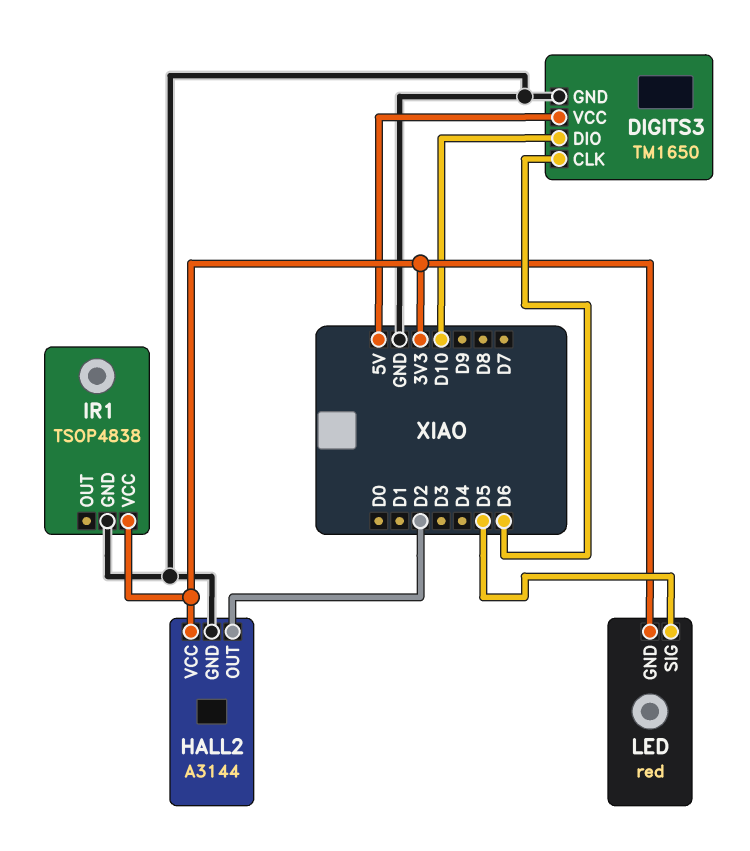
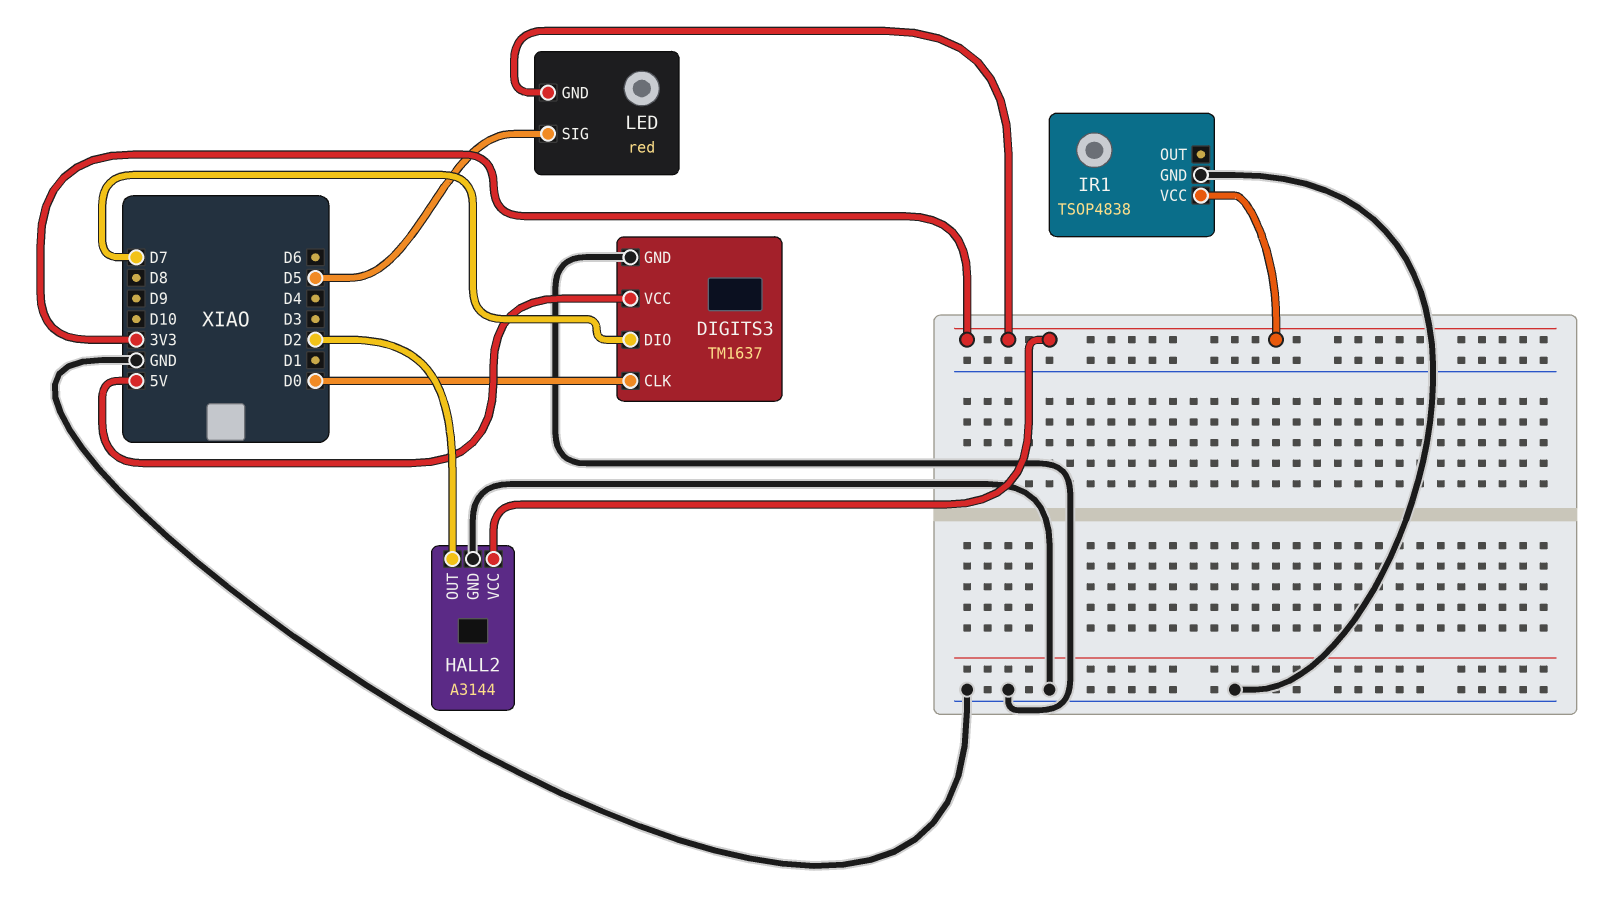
DIGITS3: TM1650 -> TM1637
DIGITS3 pin CLK: D6 -> D0
DIGITS3 pin DIO: D10 -> D7

